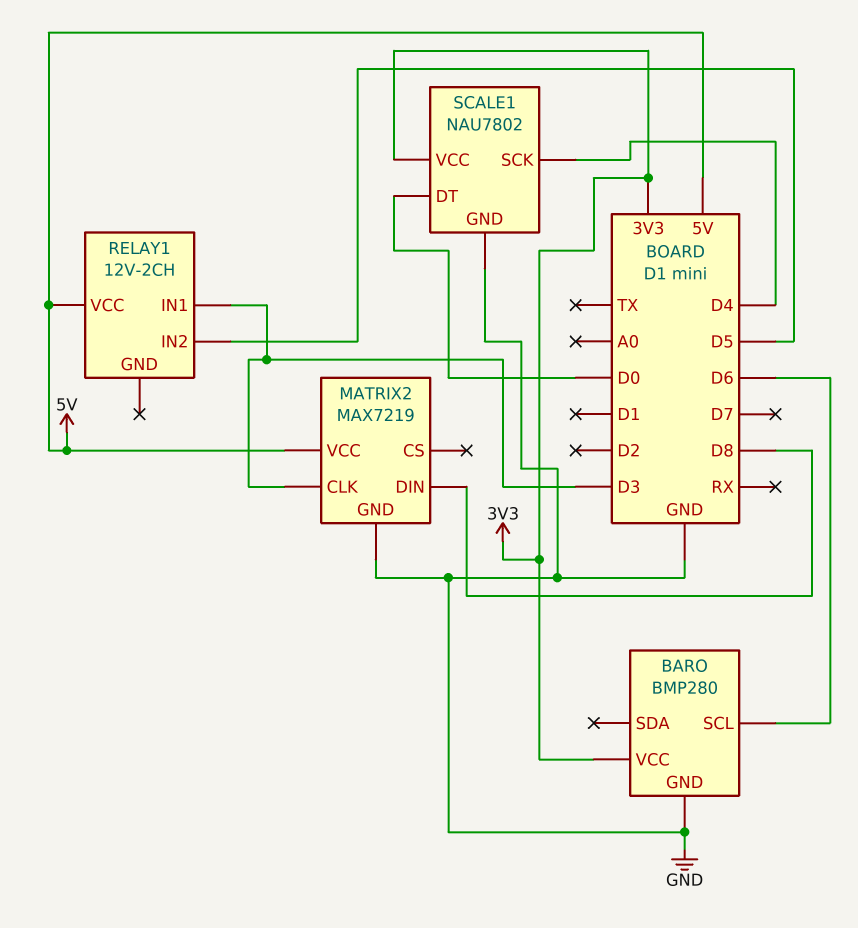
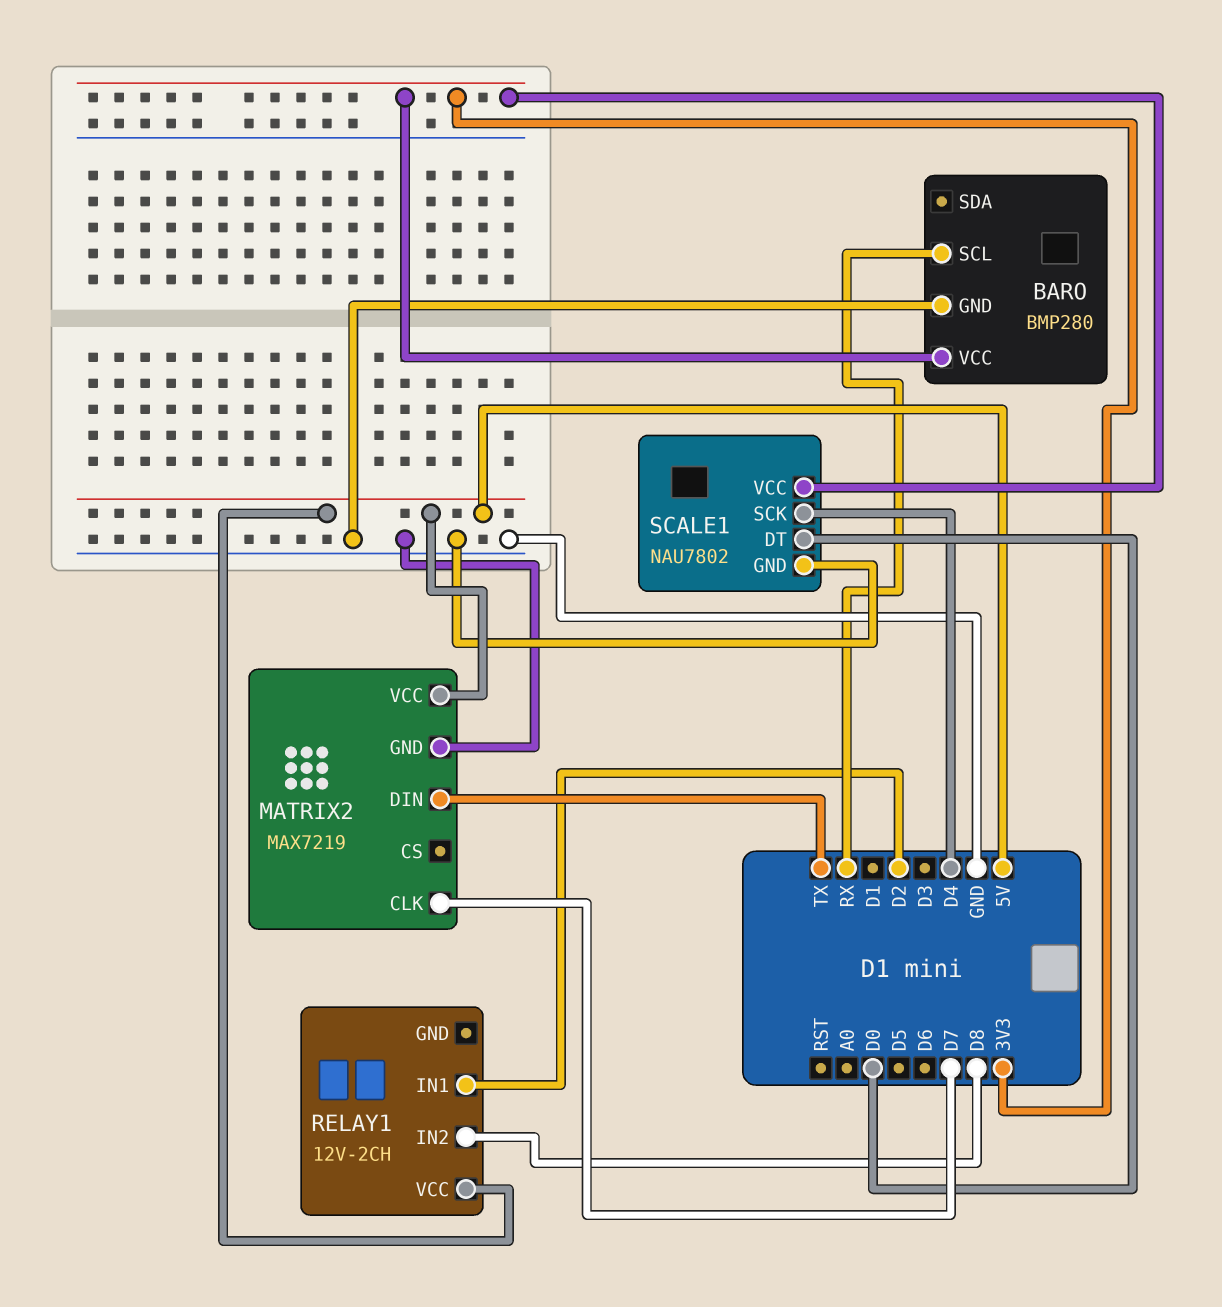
BARO pin SCL: D6 -> RX
MATRIX2 pin CLK: D3 -> D7
MATRIX2 pin DIN: D8 -> TX
RELAY1 pin IN1: D3 -> D2
RELAY1 pin IN2: D5 -> D8

